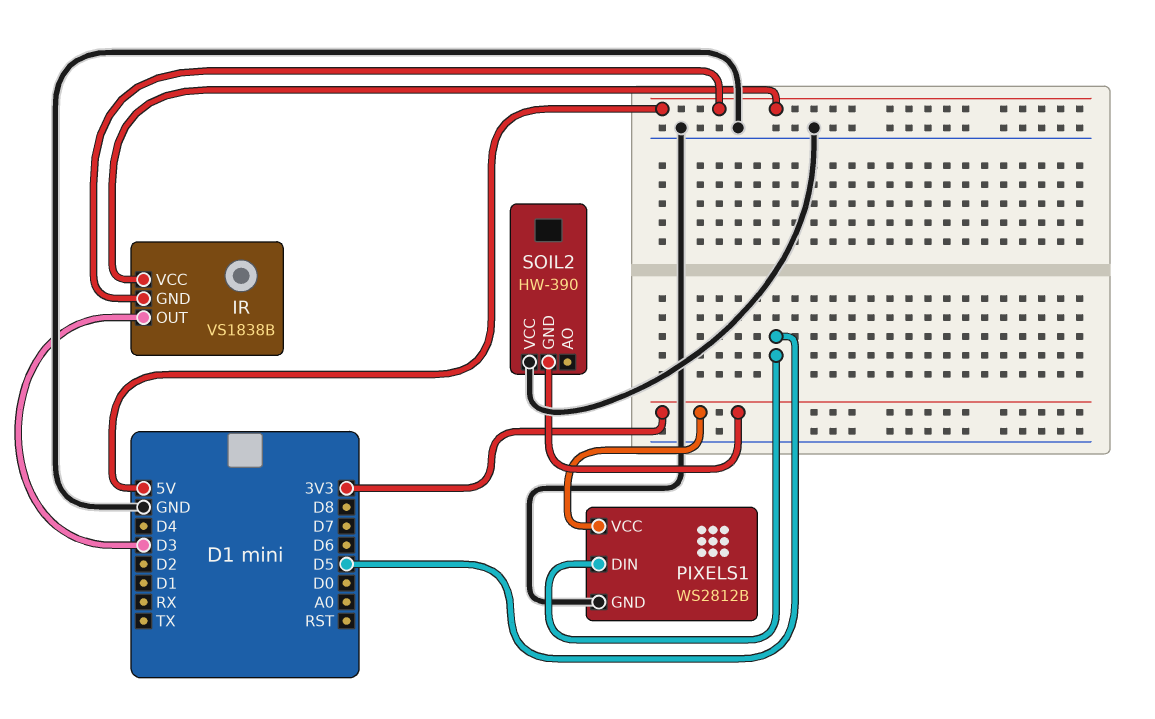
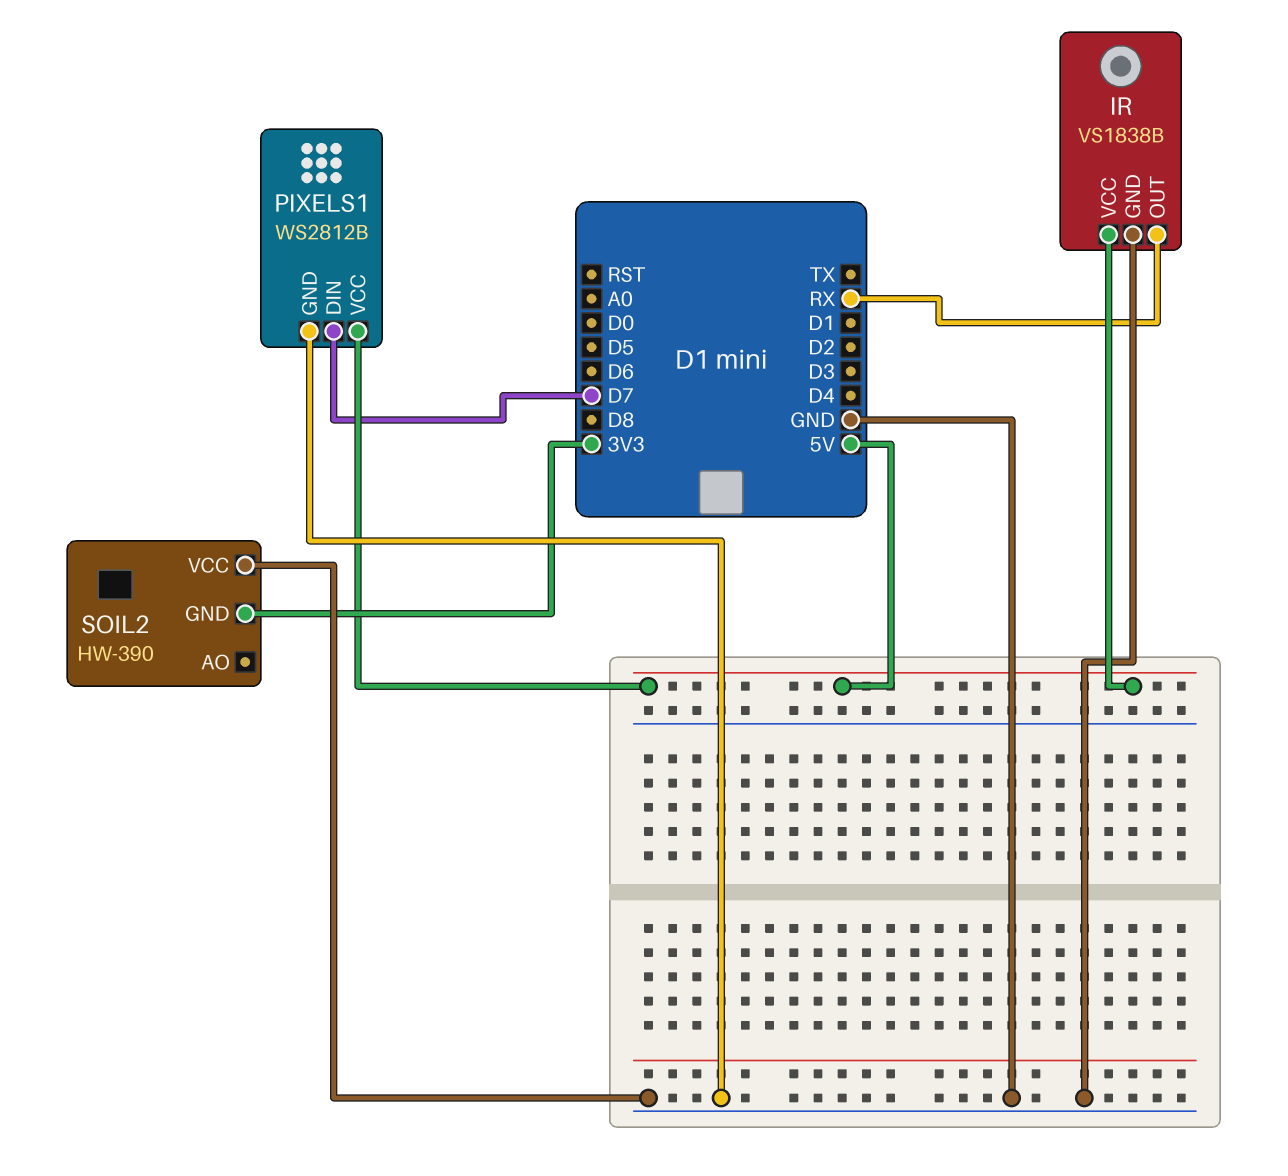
IR pin GND: 5V -> GND
IR pin OUT: D3 -> RX
PIXELS1 pin DIN: D5 -> D7
PIXELS1 pin VCC: 3V3 -> 5V

